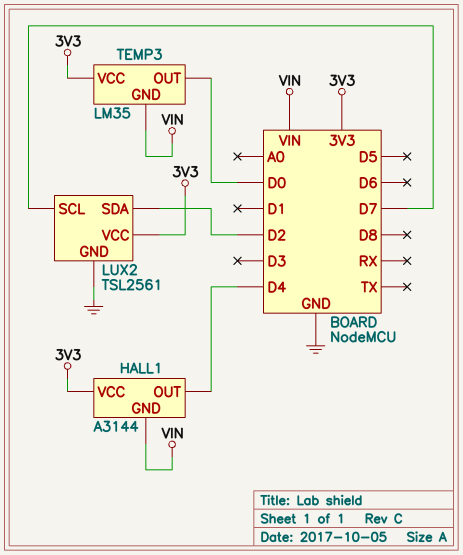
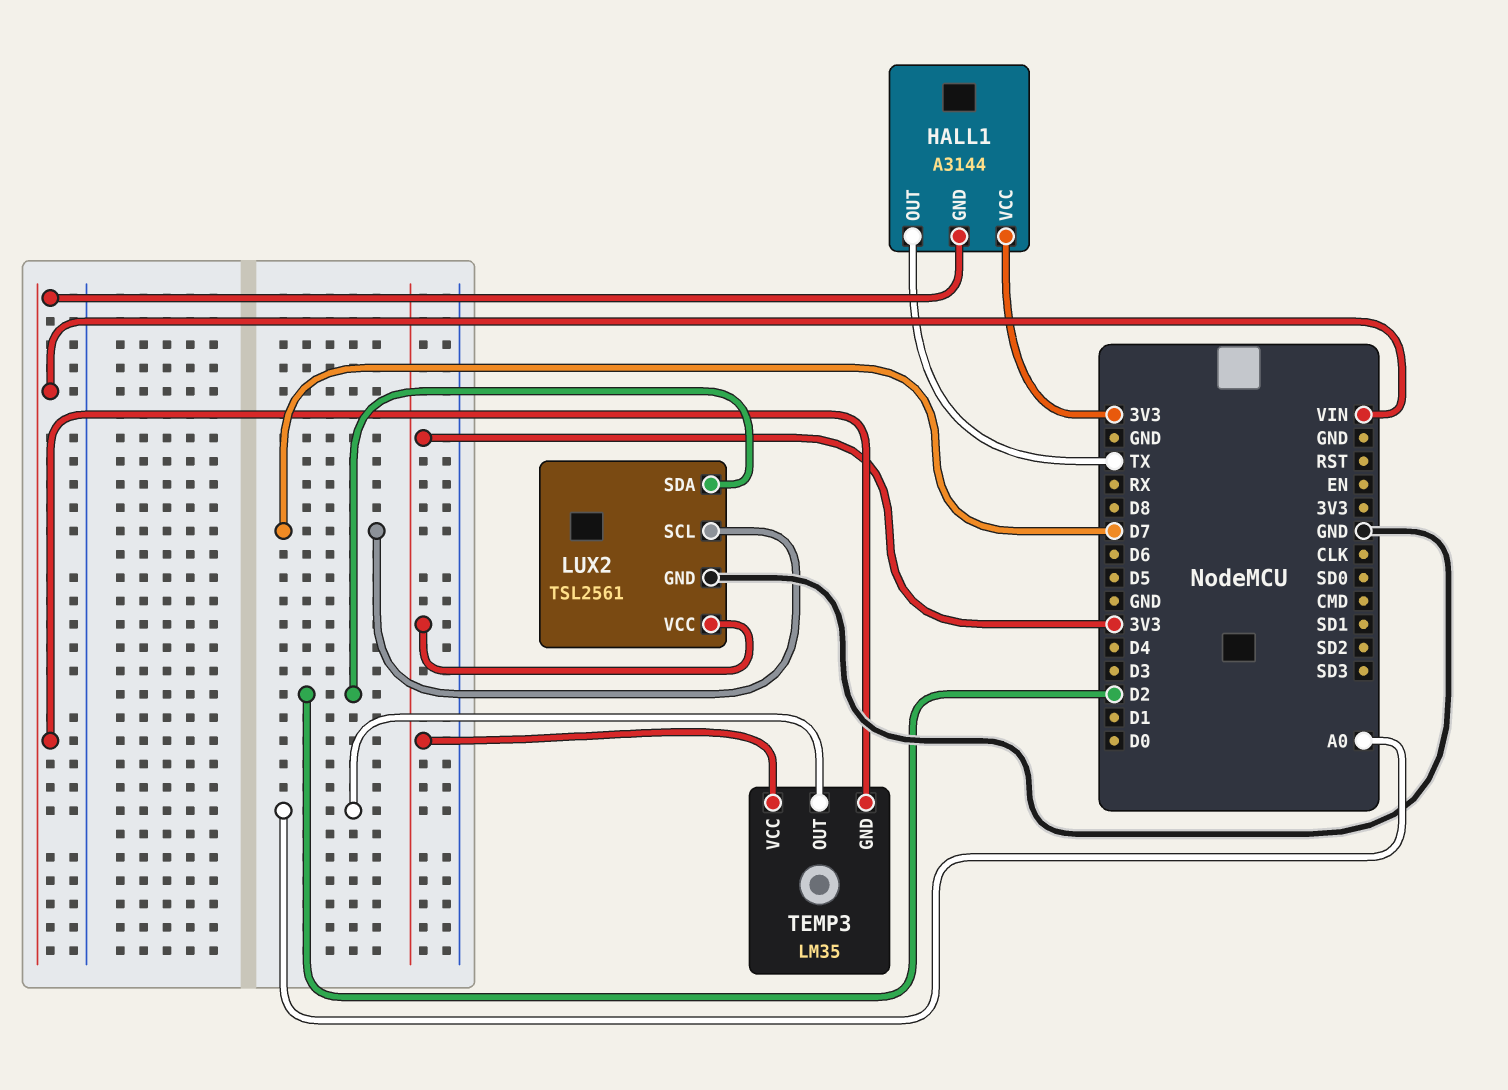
HALL1 pin OUT: D4 -> TX
TEMP3 pin OUT: D0 -> A0

